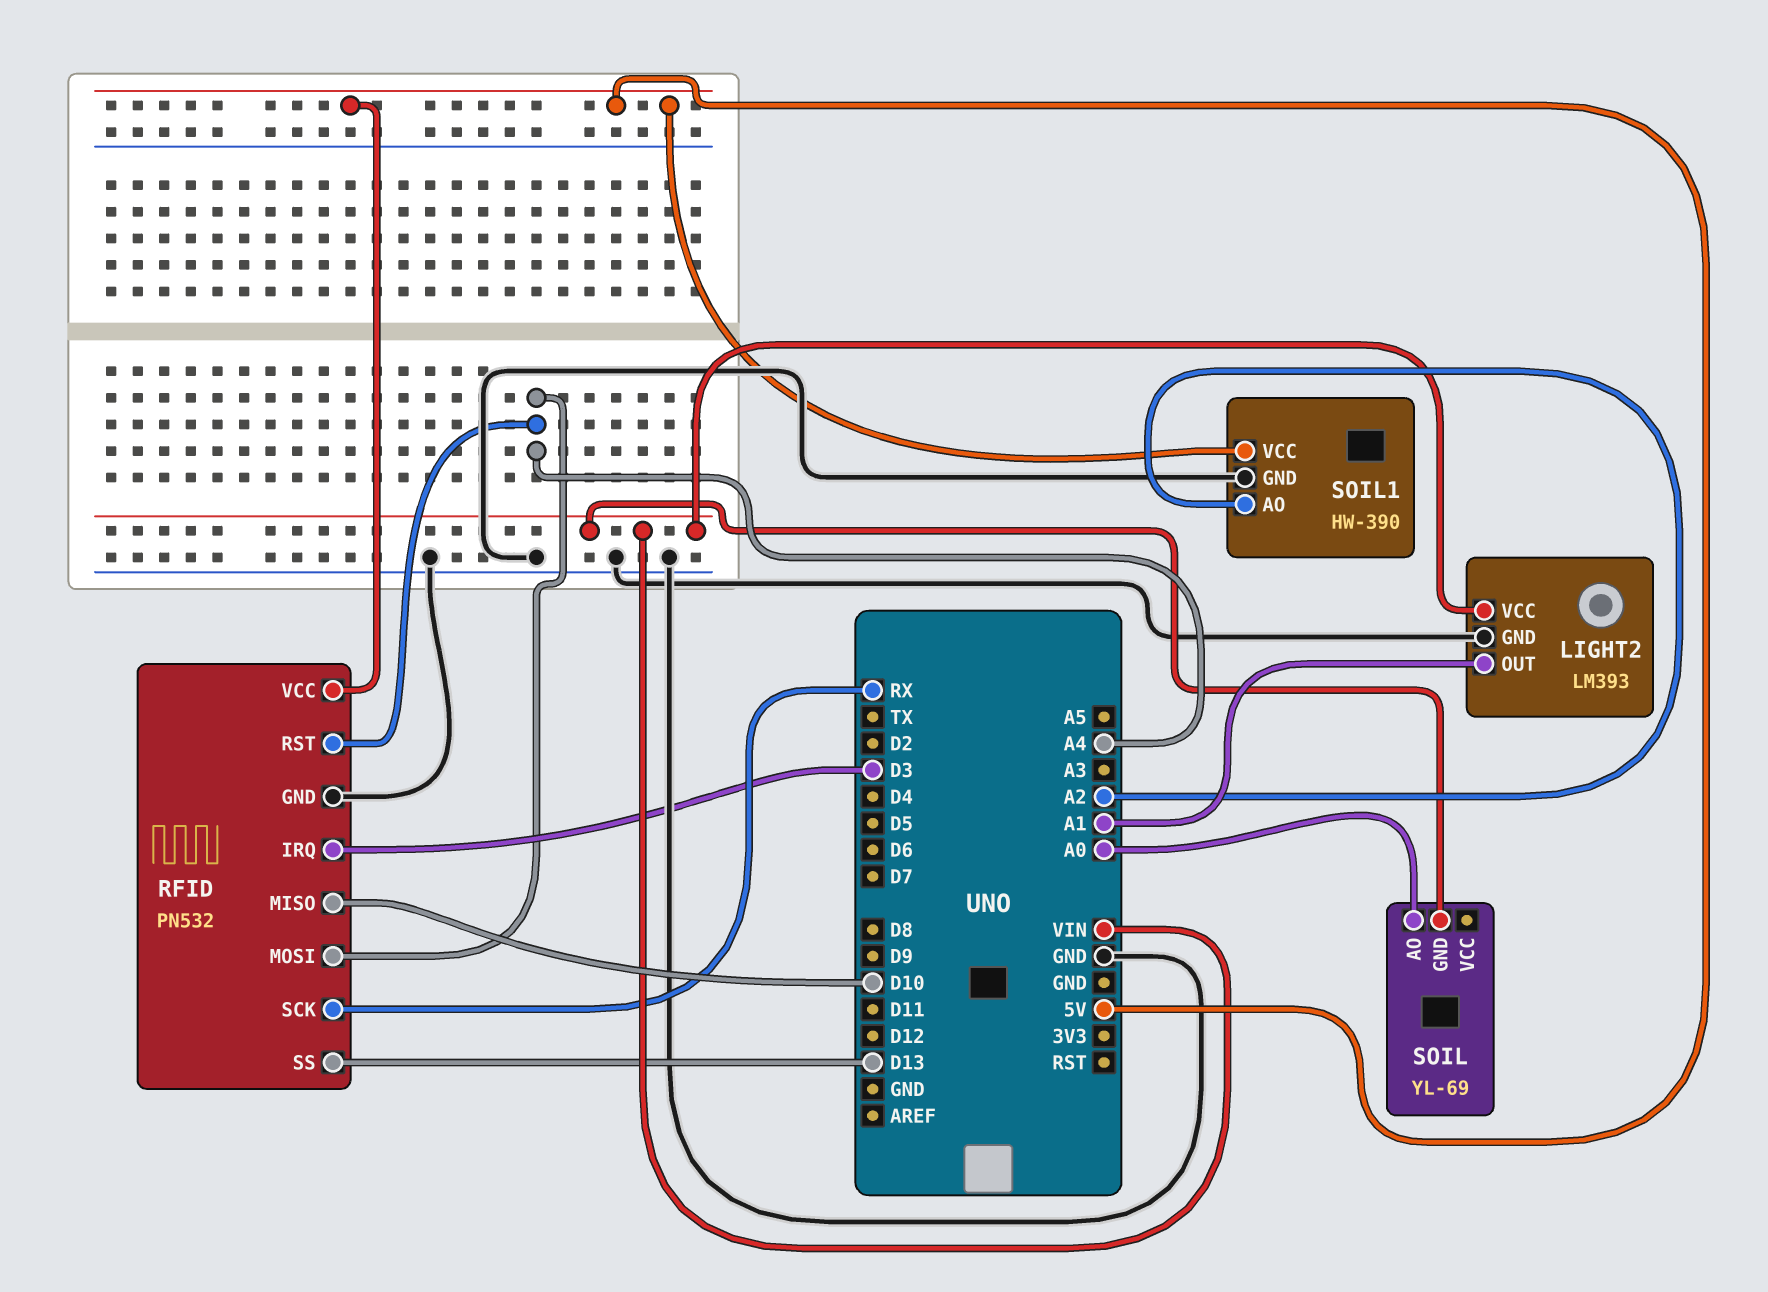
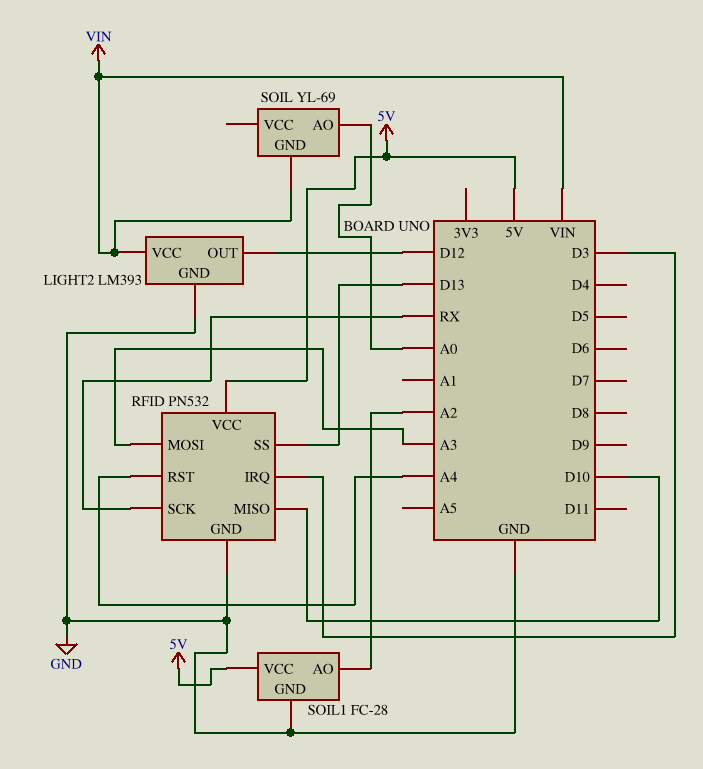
LIGHT2 pin OUT: A1 -> D12
RFID pin MOSI: A4 -> A3
SOIL1: HW-390 -> FC-28

